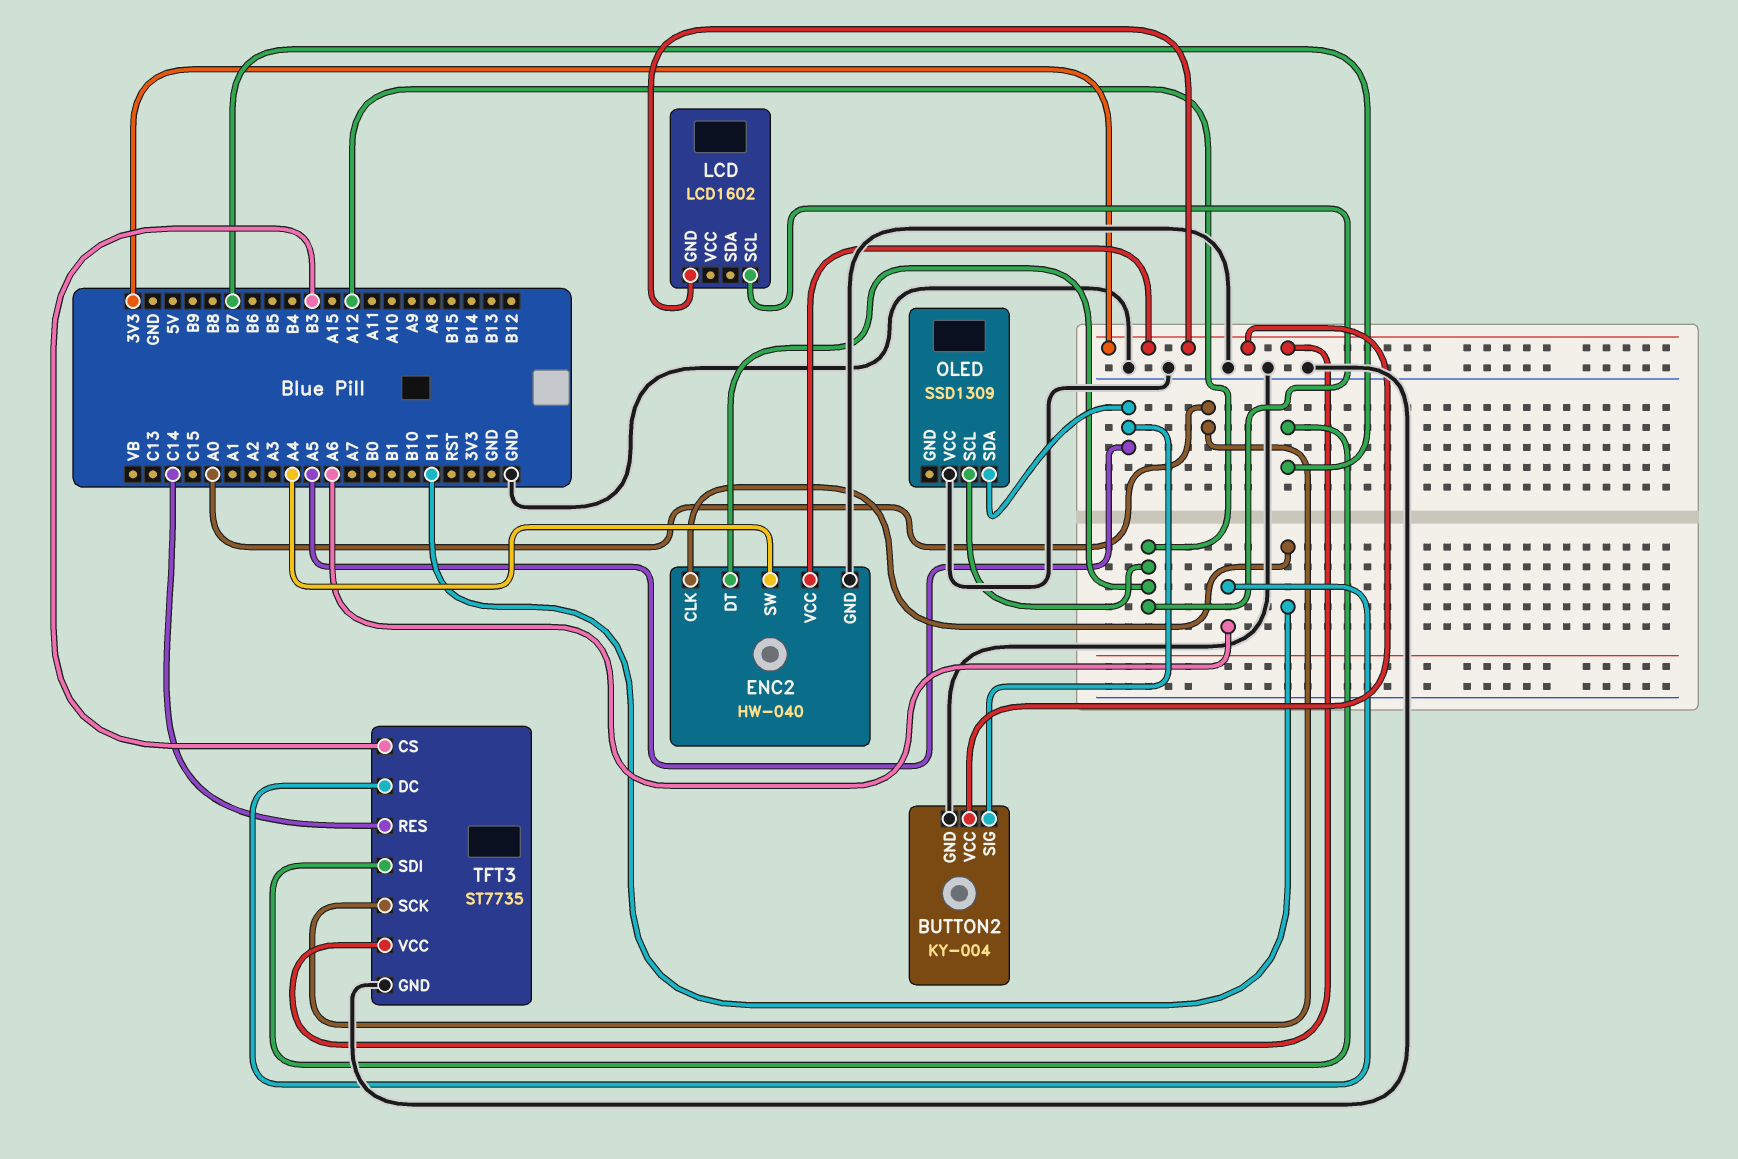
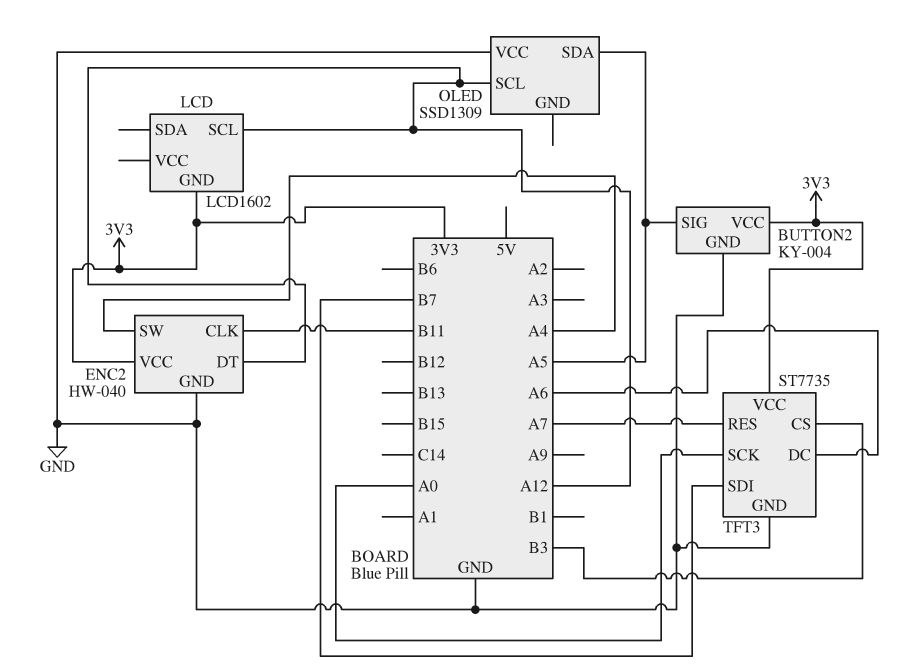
TFT3 pin RES: C14 -> A7

